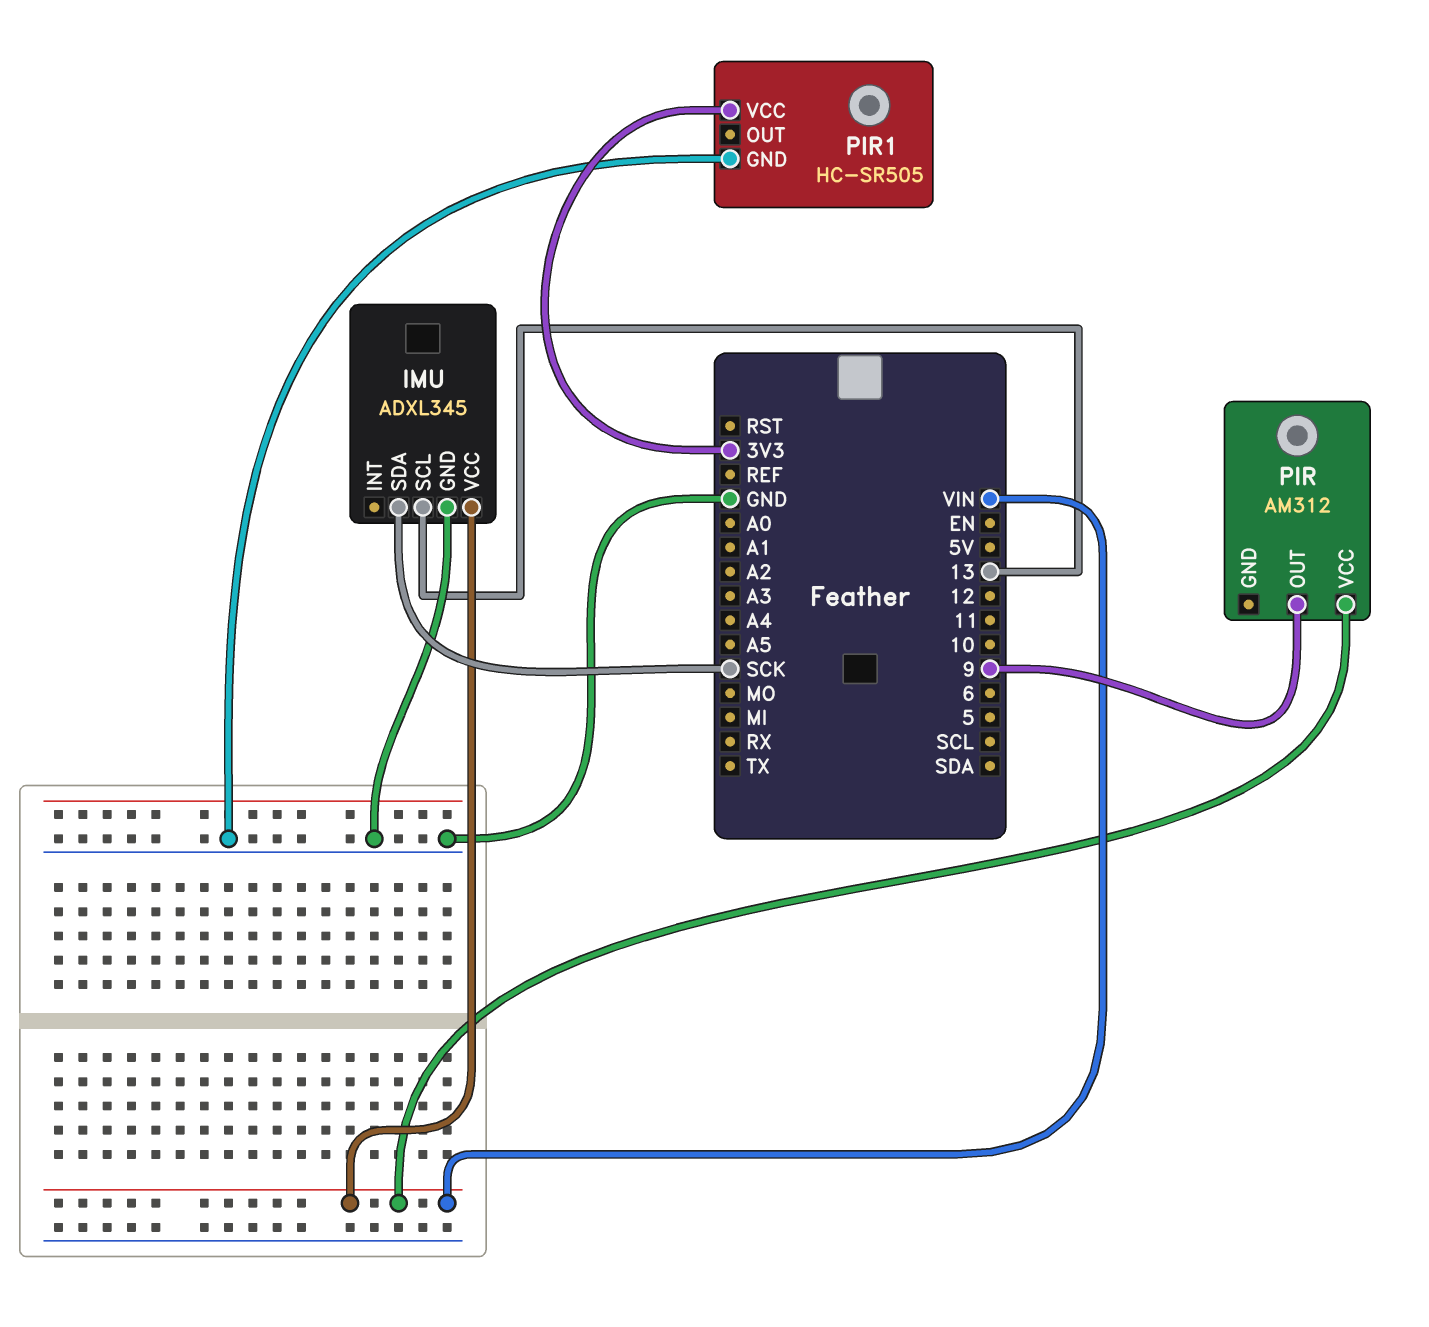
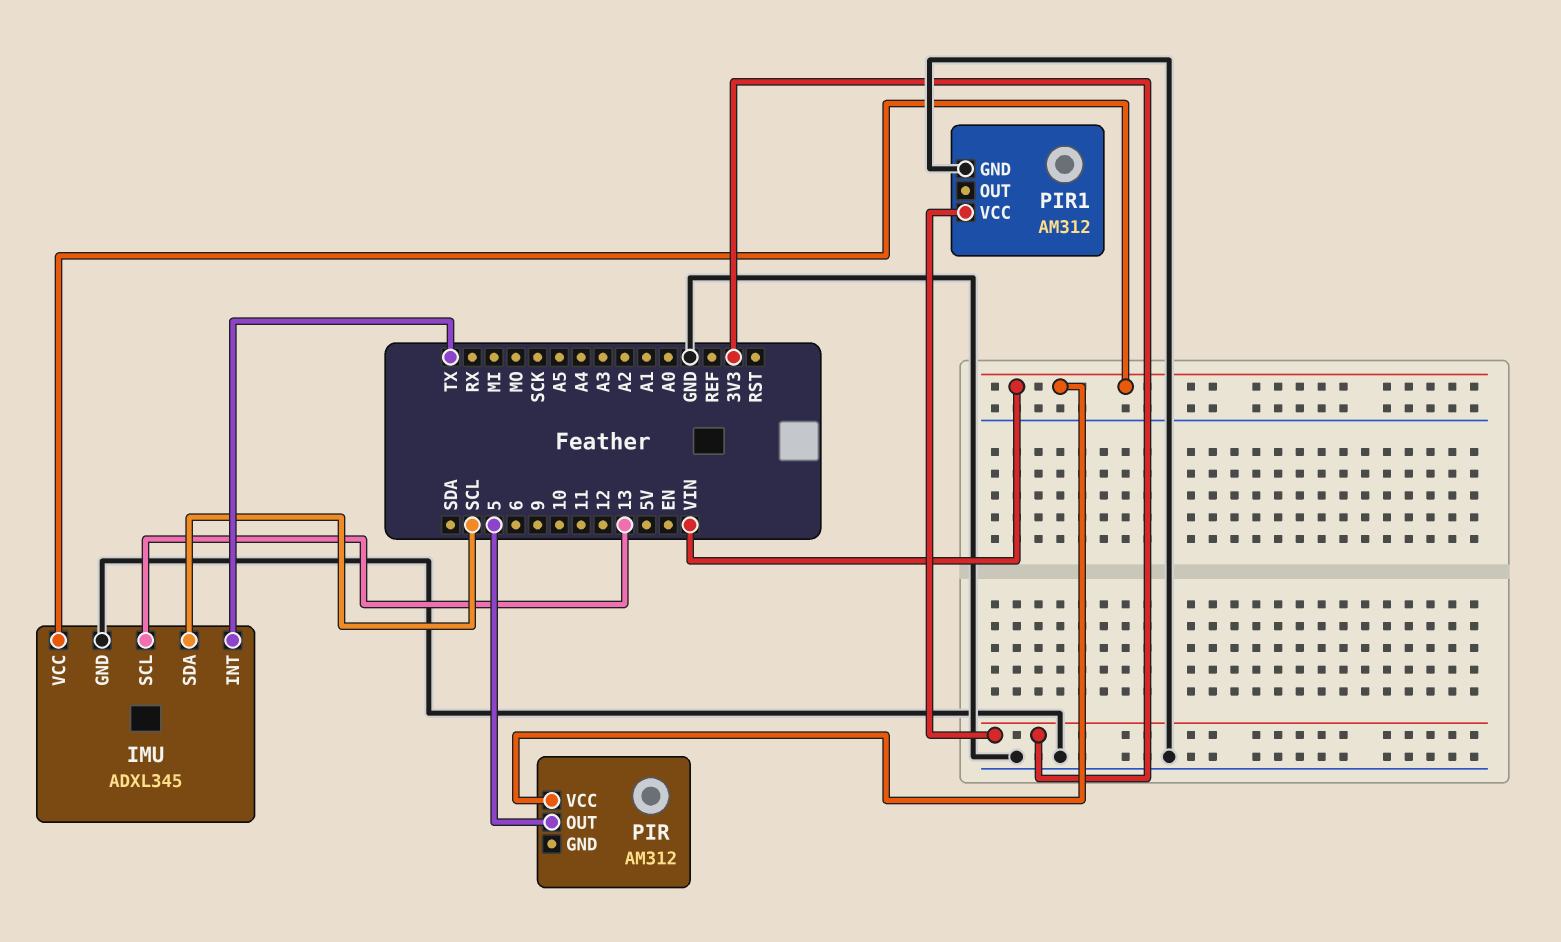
IMU pin INT: none -> TX
IMU pin SDA: SCK -> SCL
PIR pin OUT: 9 -> 5
PIR1: HC-SR505 -> AM312

